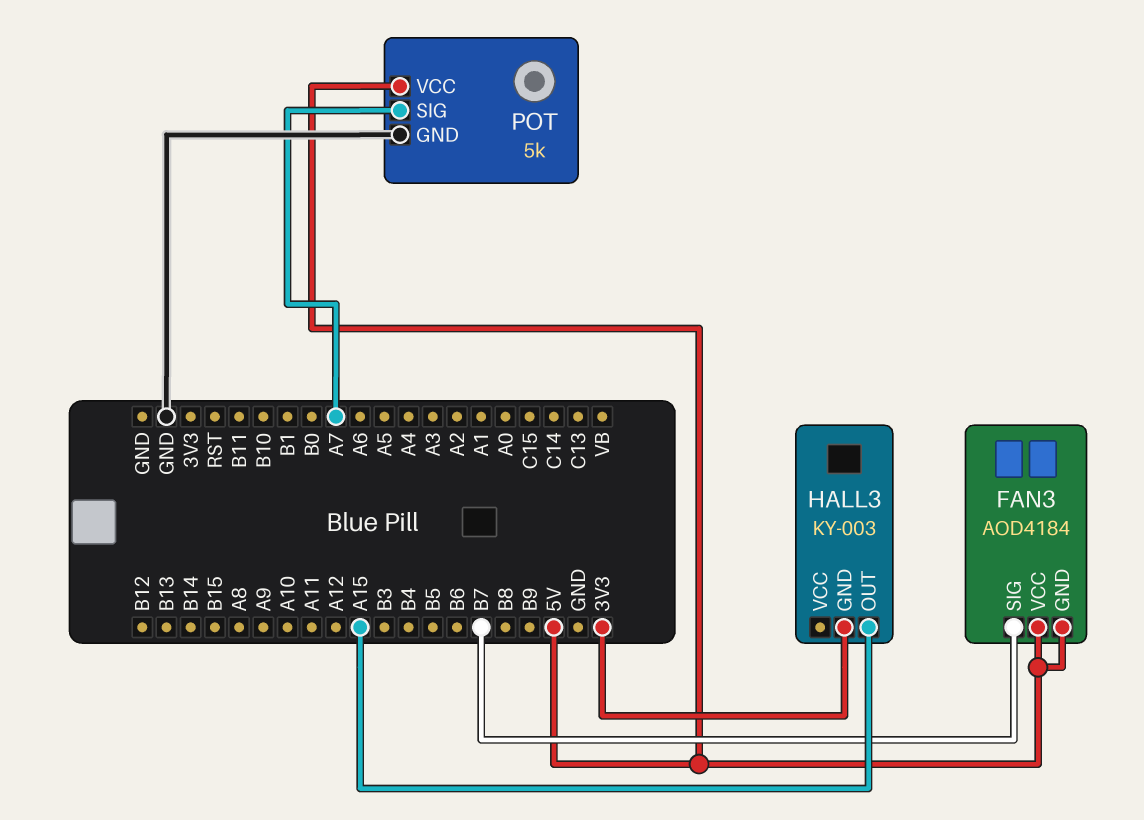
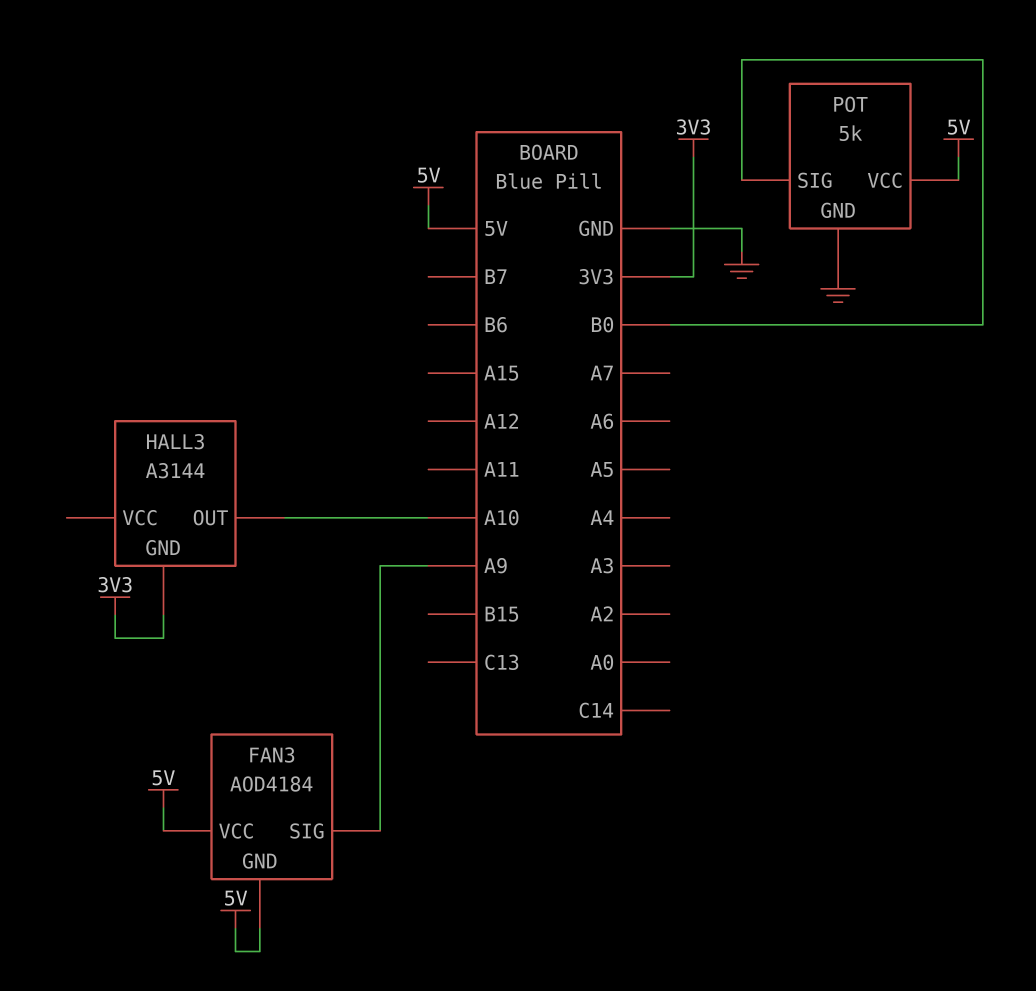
FAN3 pin SIG: B7 -> A9
HALL3: KY-003 -> A3144
HALL3 pin OUT: A15 -> A10
POT pin SIG: A7 -> B0

